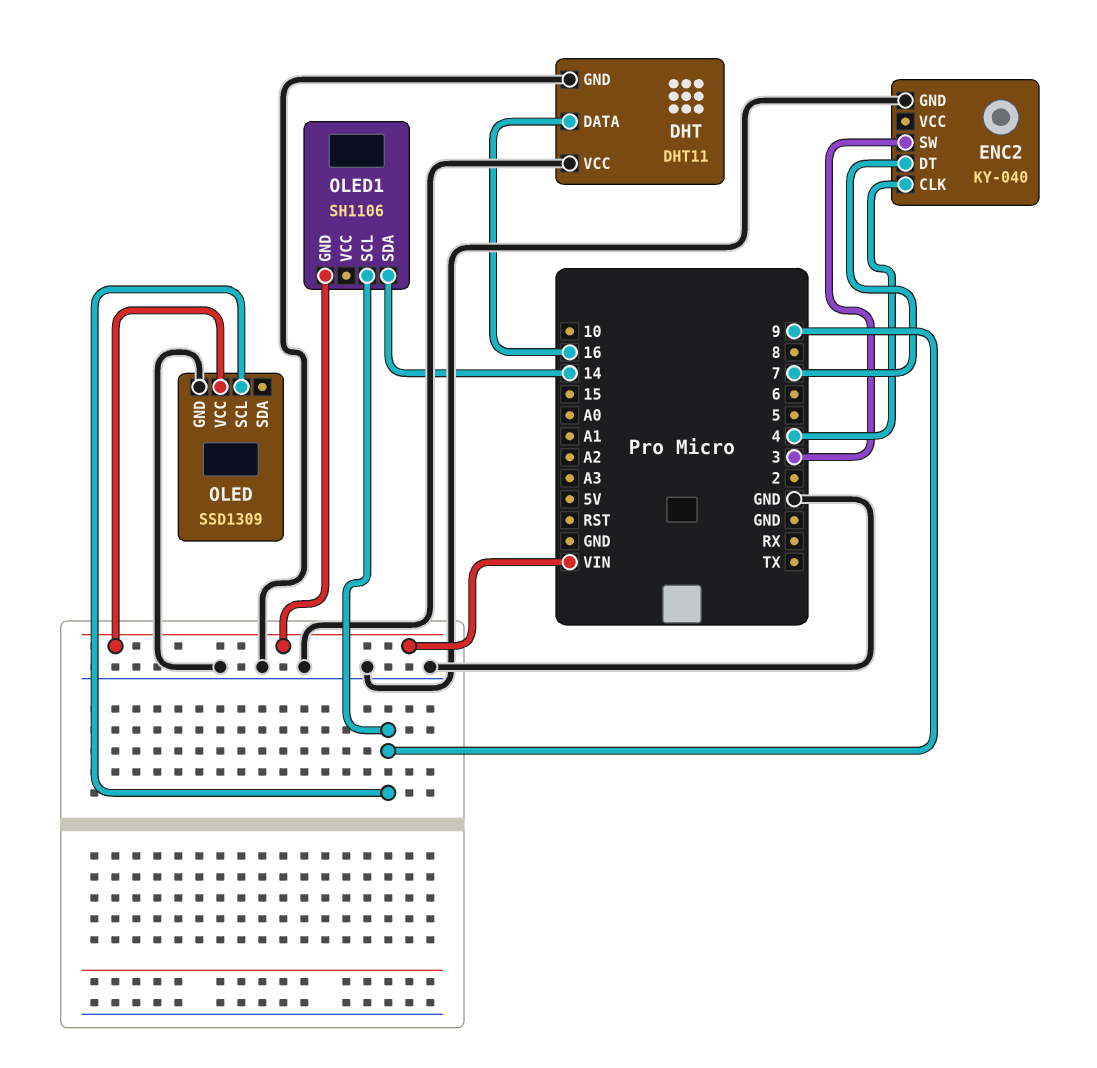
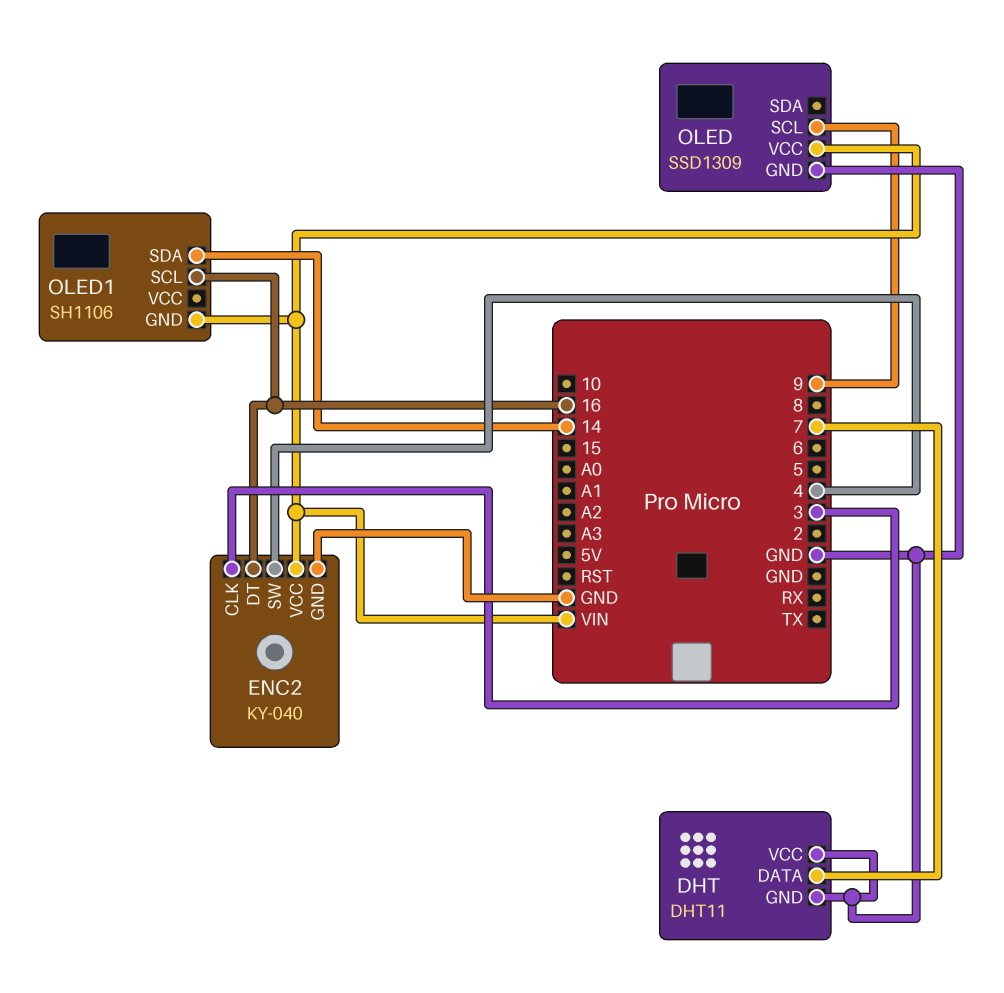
DHT pin DATA: 16 -> 7
ENC2 pin CLK: 4 -> 3
ENC2 pin DT: 7 -> 16
ENC2 pin SW: 3 -> 4
ENC2 pin VCC: none -> VIN
OLED1 pin SCL: 9 -> 16

